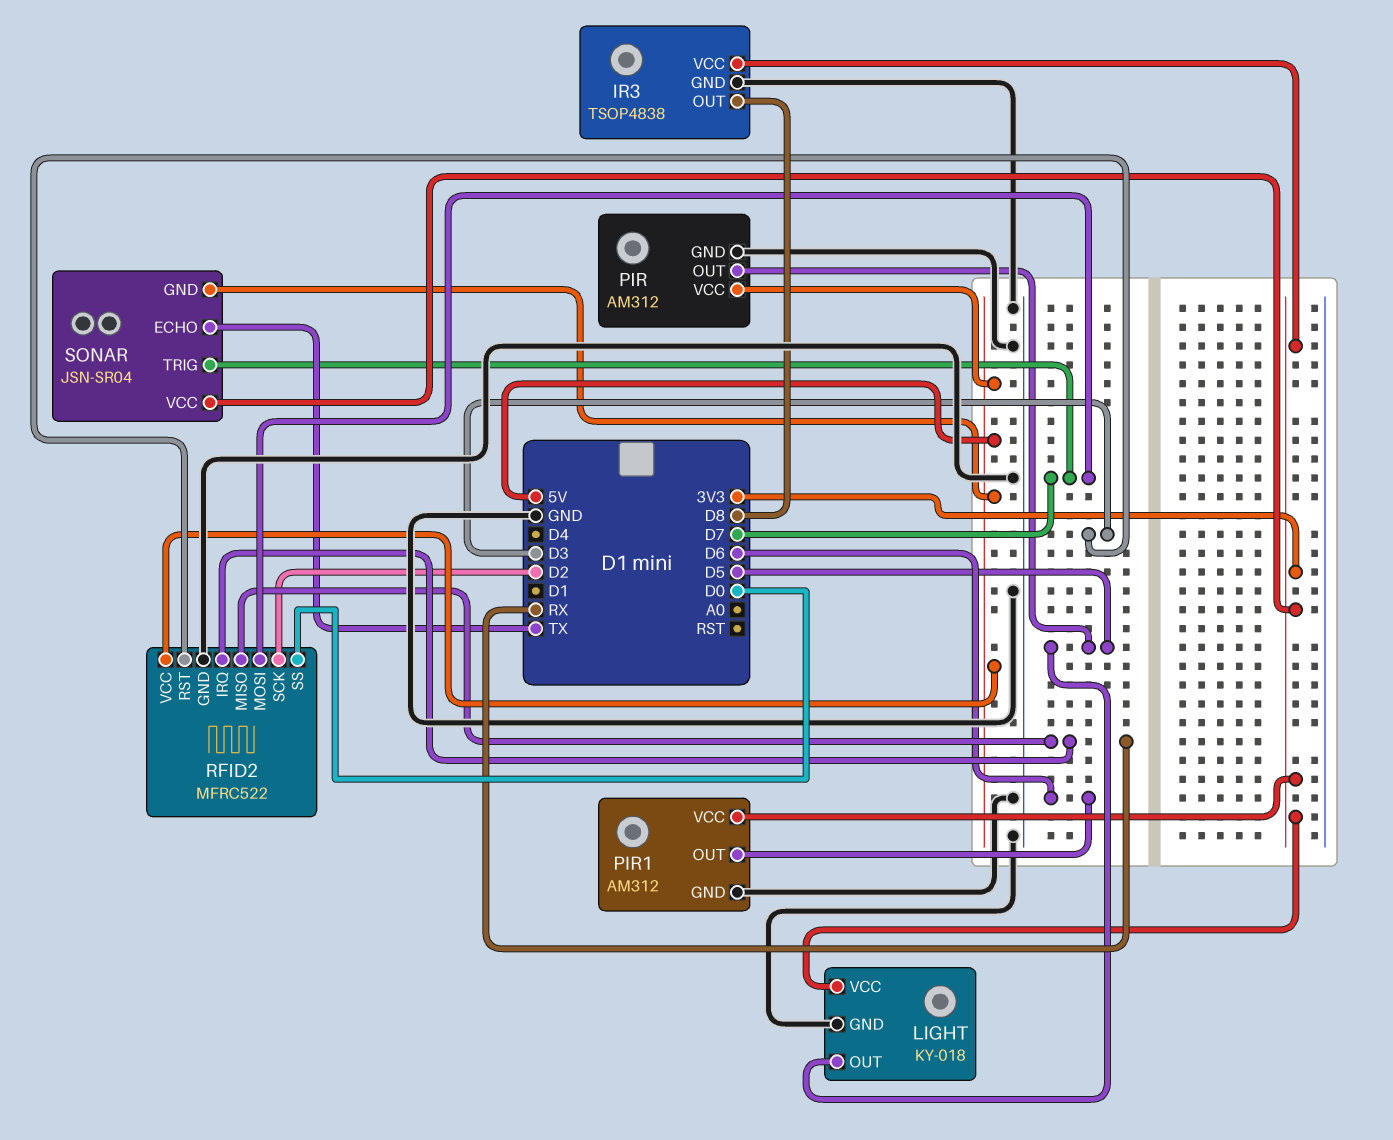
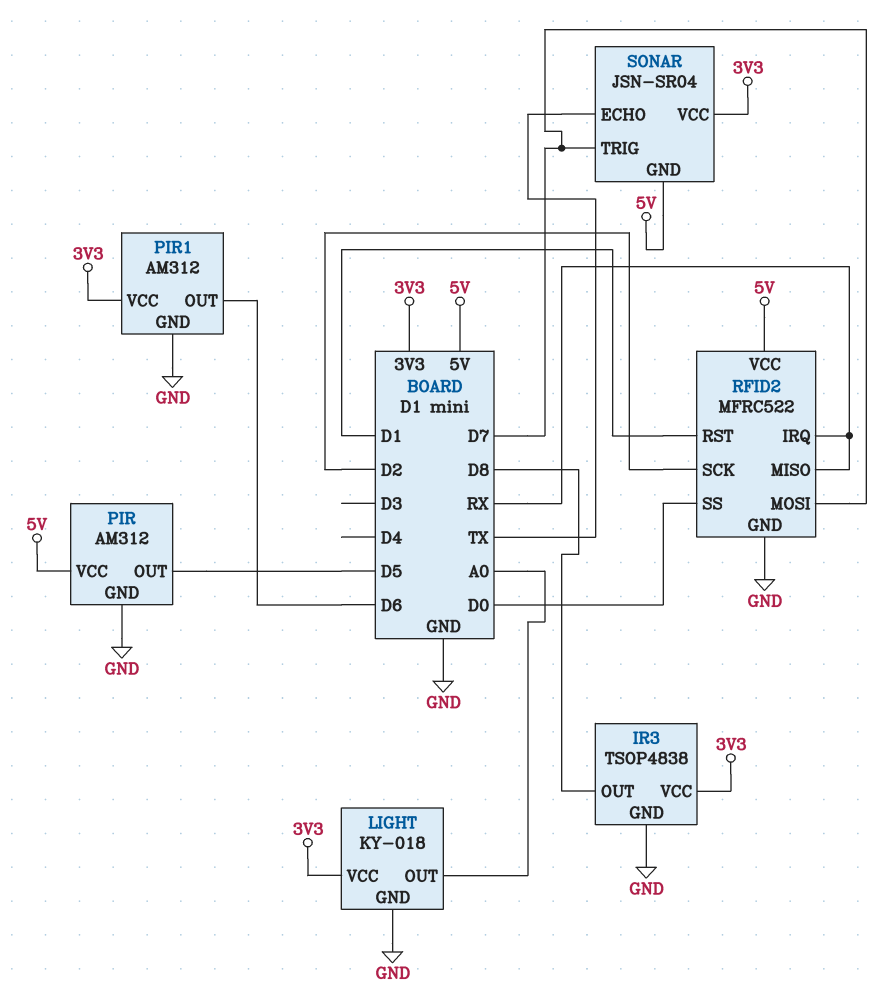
LIGHT pin OUT: D5 -> A0
RFID2 pin RST: D3 -> D1

